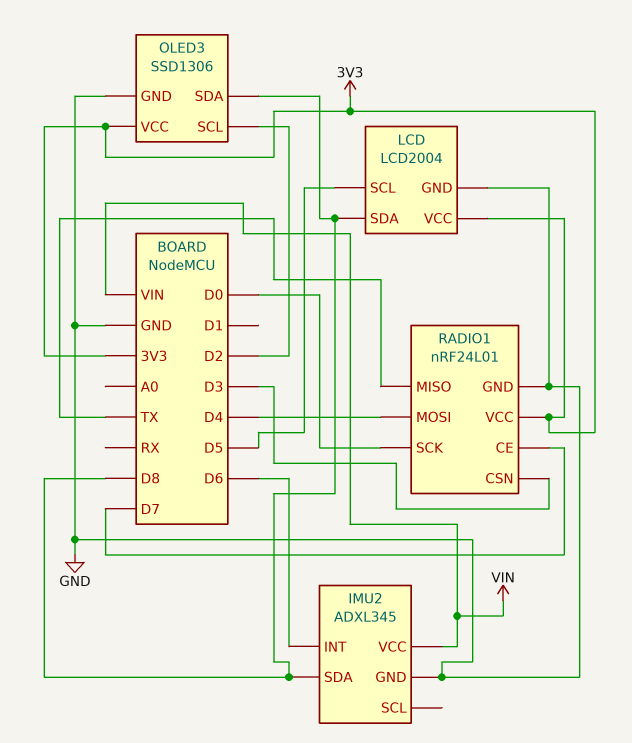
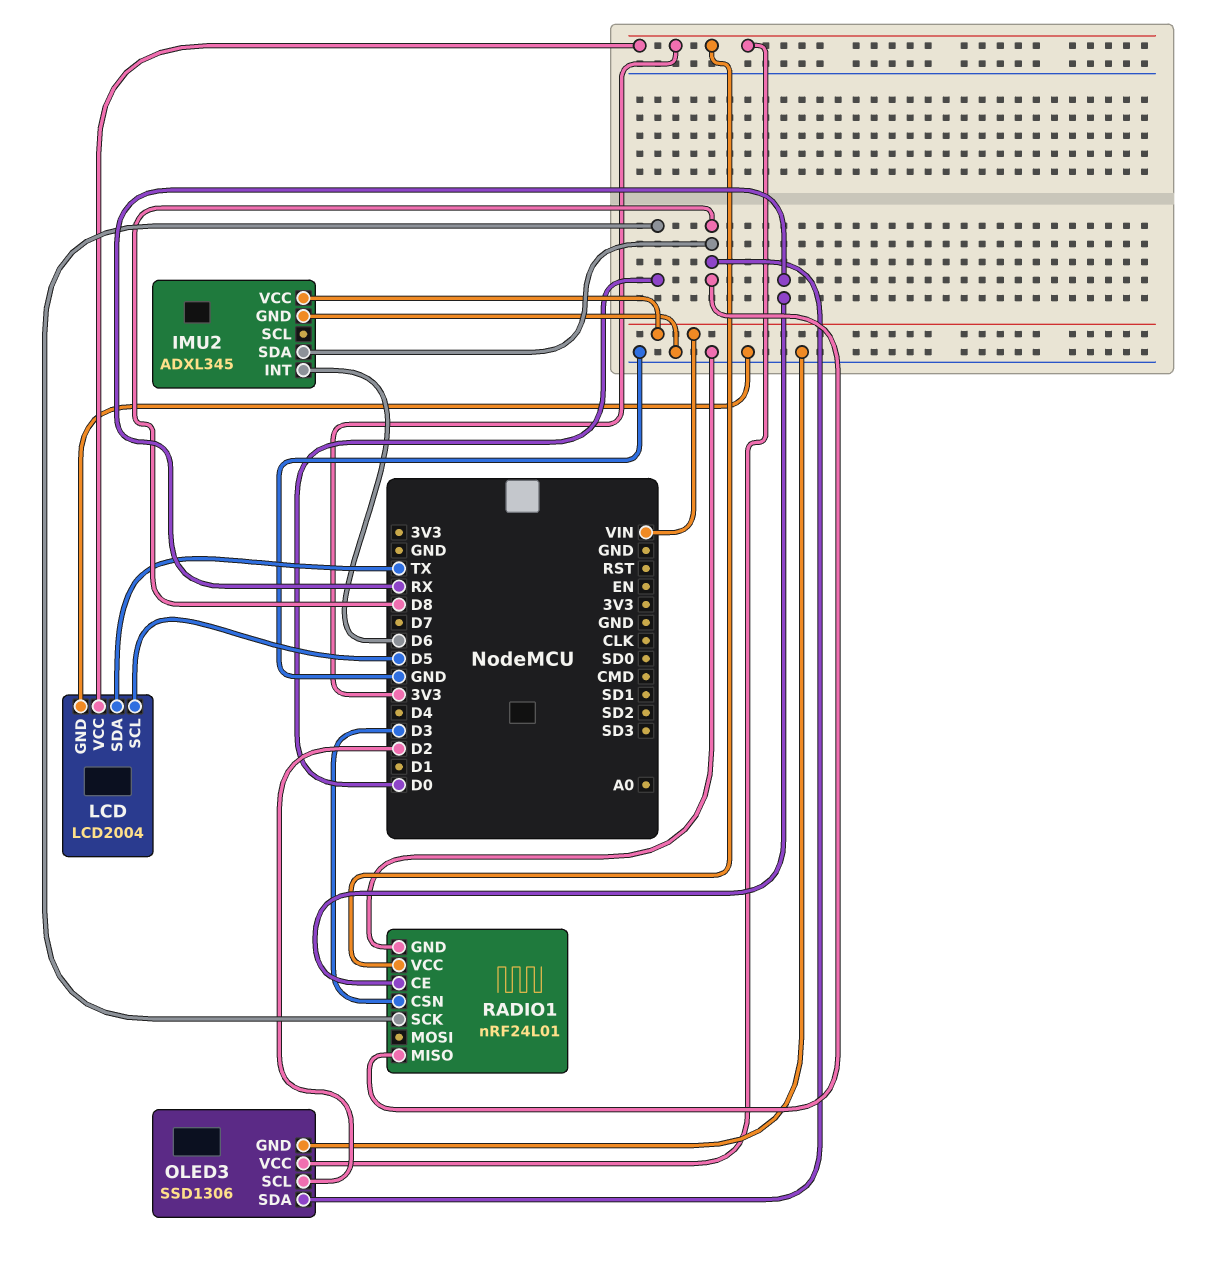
LCD pin SDA: D8 -> TX
RADIO1 pin CE: D7 -> RX
RADIO1 pin MISO: TX -> D8
RADIO1 pin MOSI: D4 -> none

